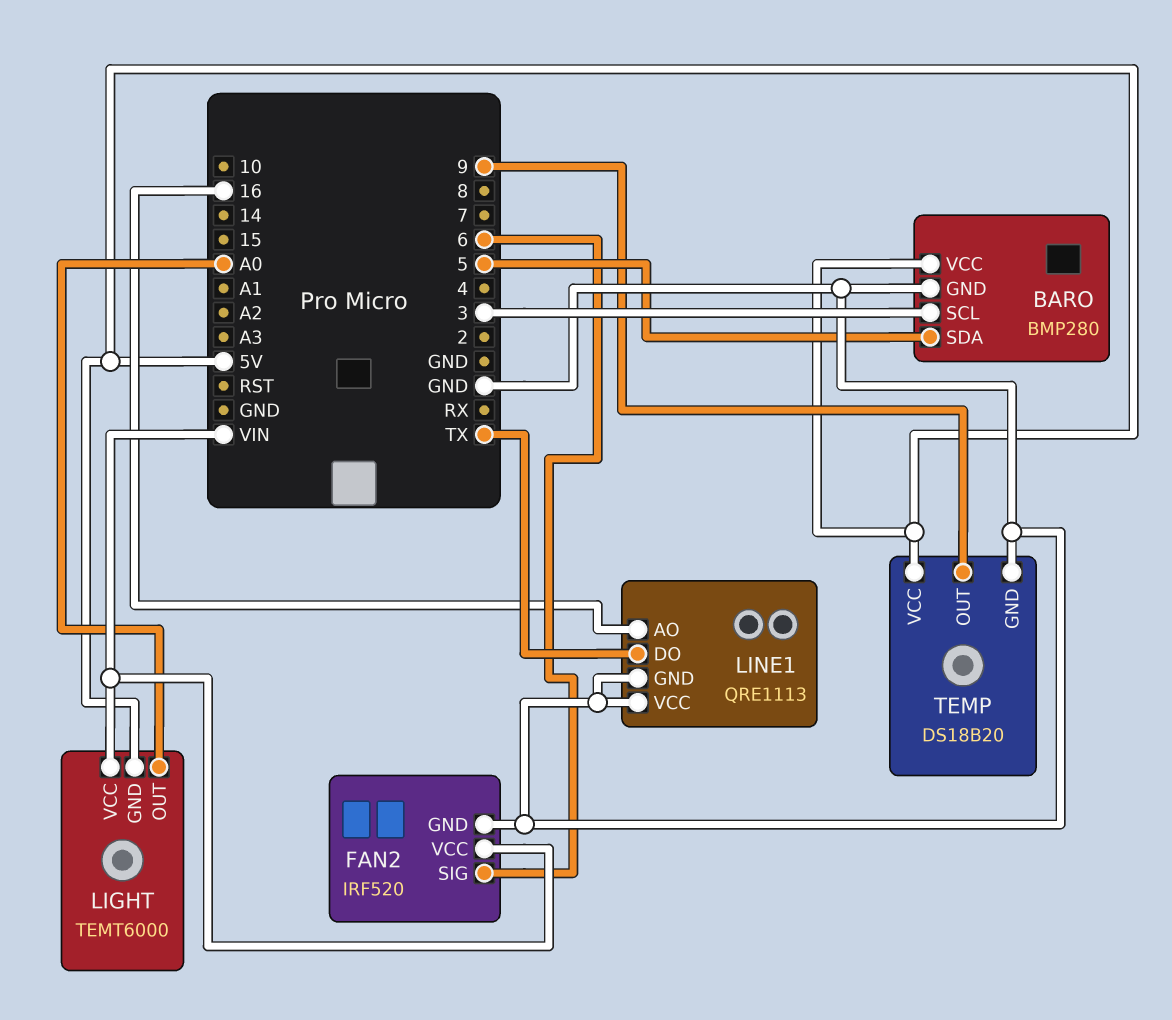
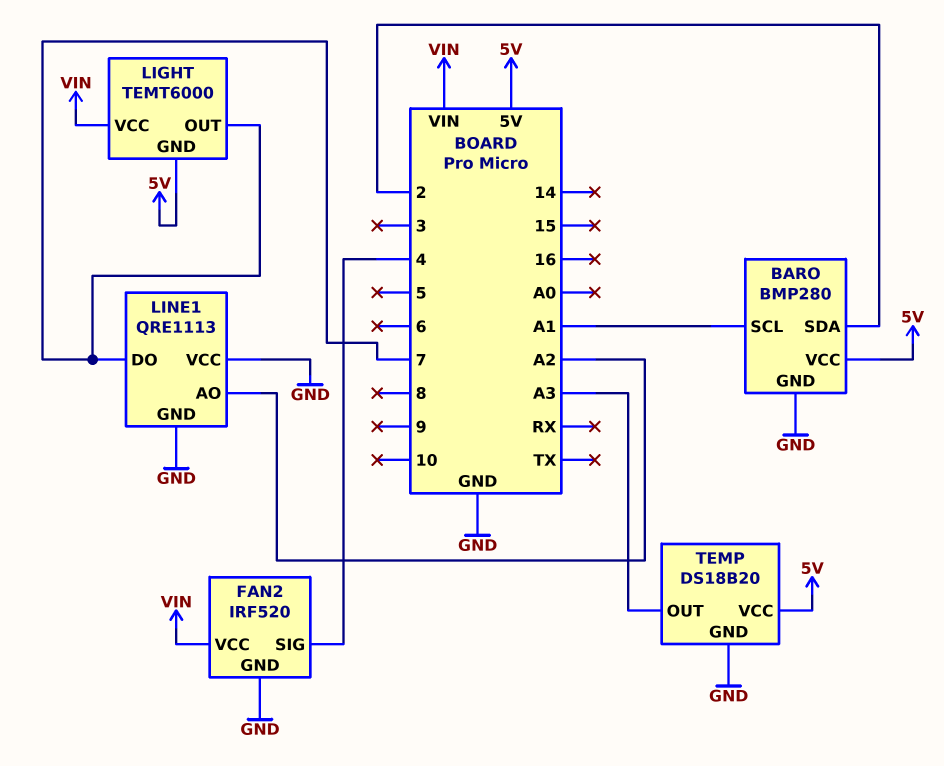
BARO pin SCL: 3 -> A1
BARO pin SDA: 5 -> 2
FAN2 pin SIG: 6 -> 4
LIGHT pin OUT: A0 -> 7
LINE1 pin AO: 16 -> A2
LINE1 pin DO: TX -> 7
TEMP pin OUT: 9 -> A3

